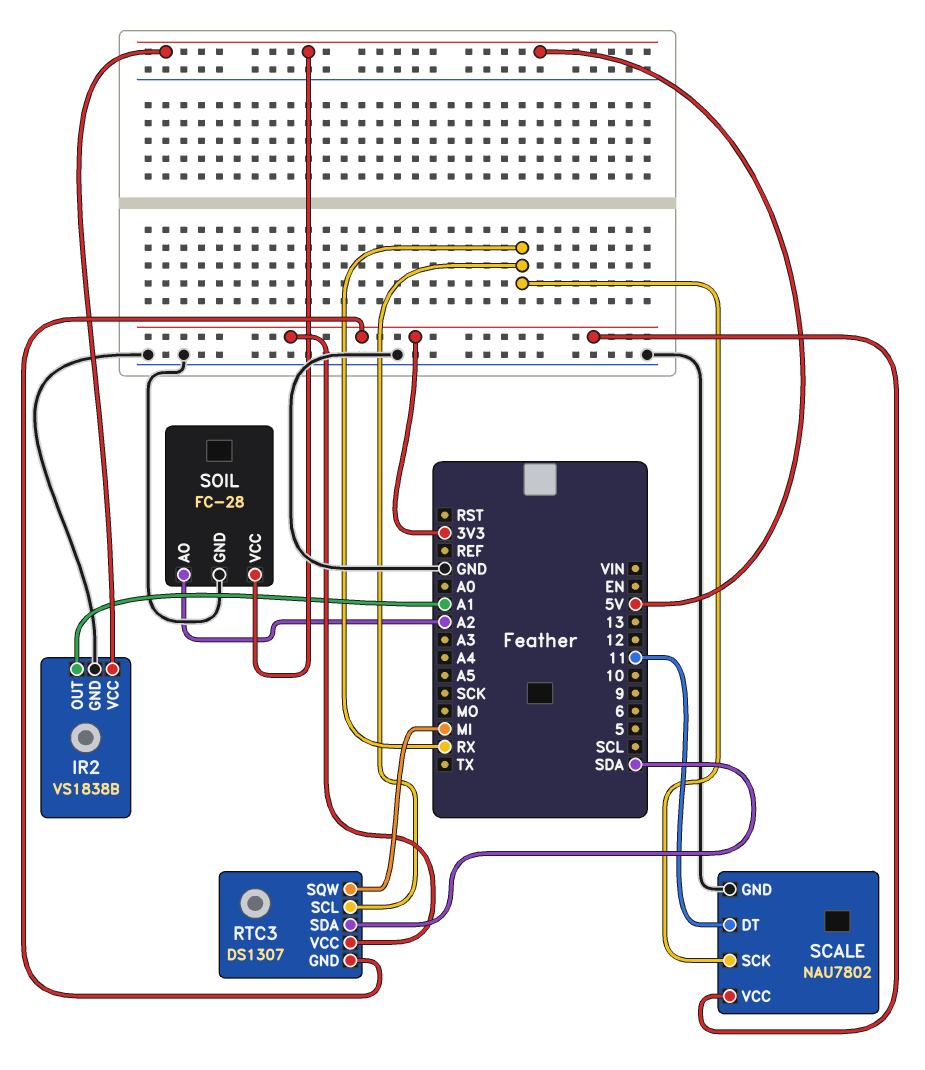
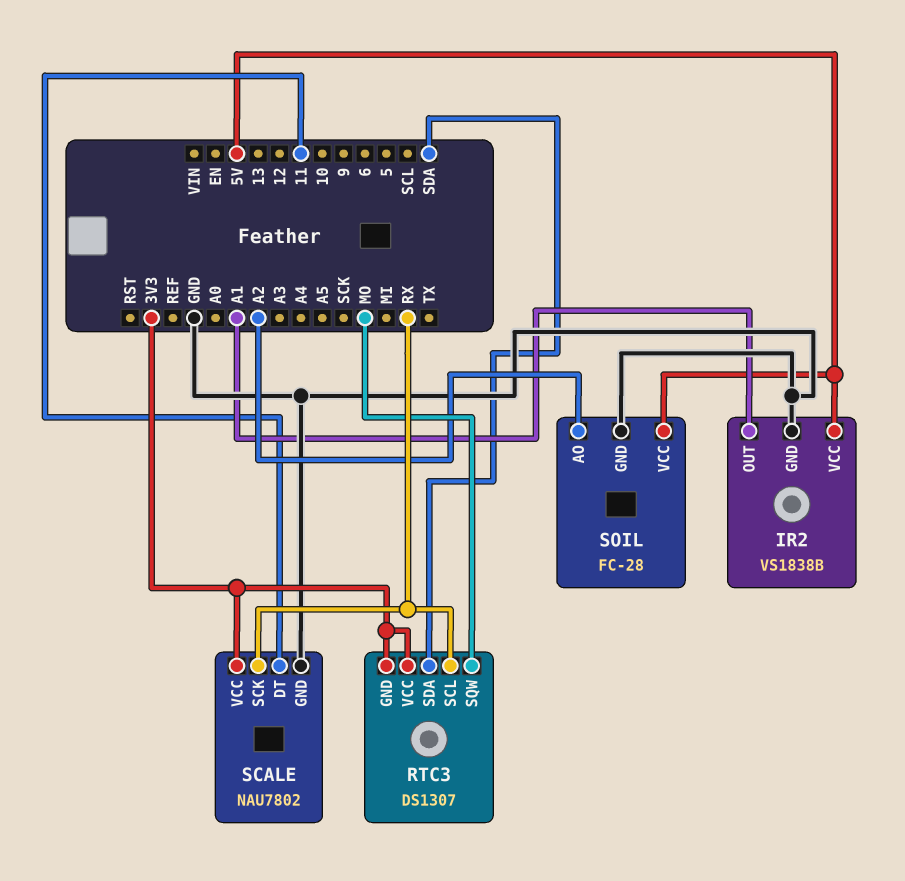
RTC3 pin SQW: MI -> MO

